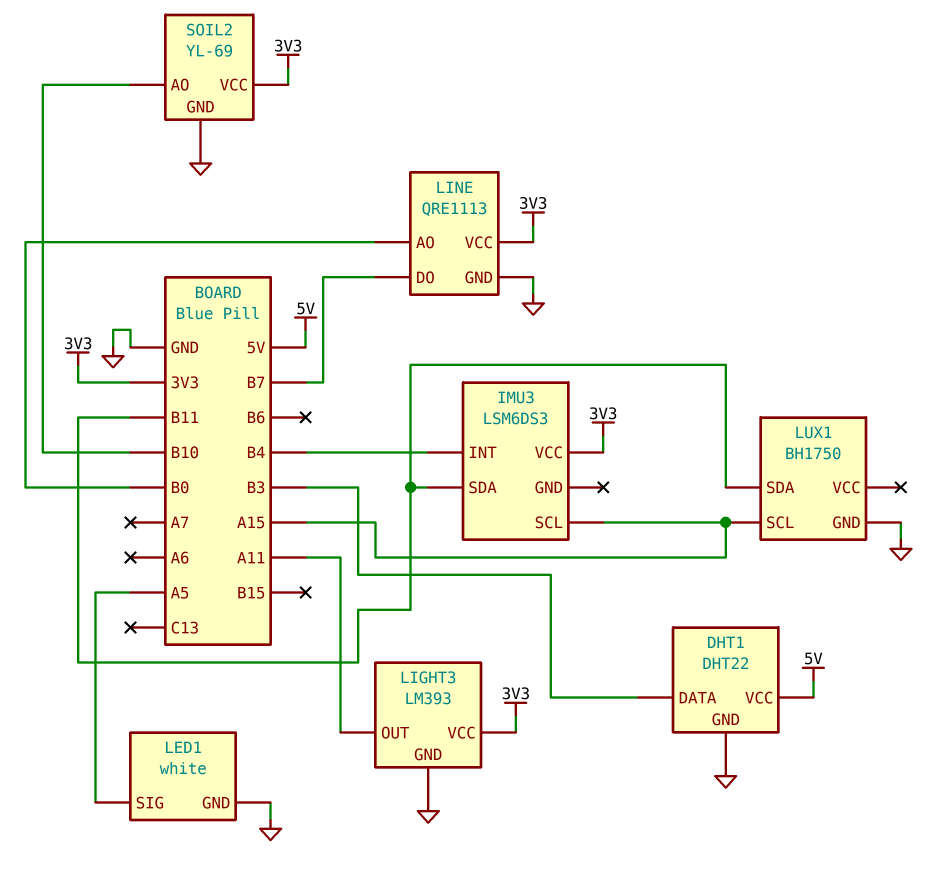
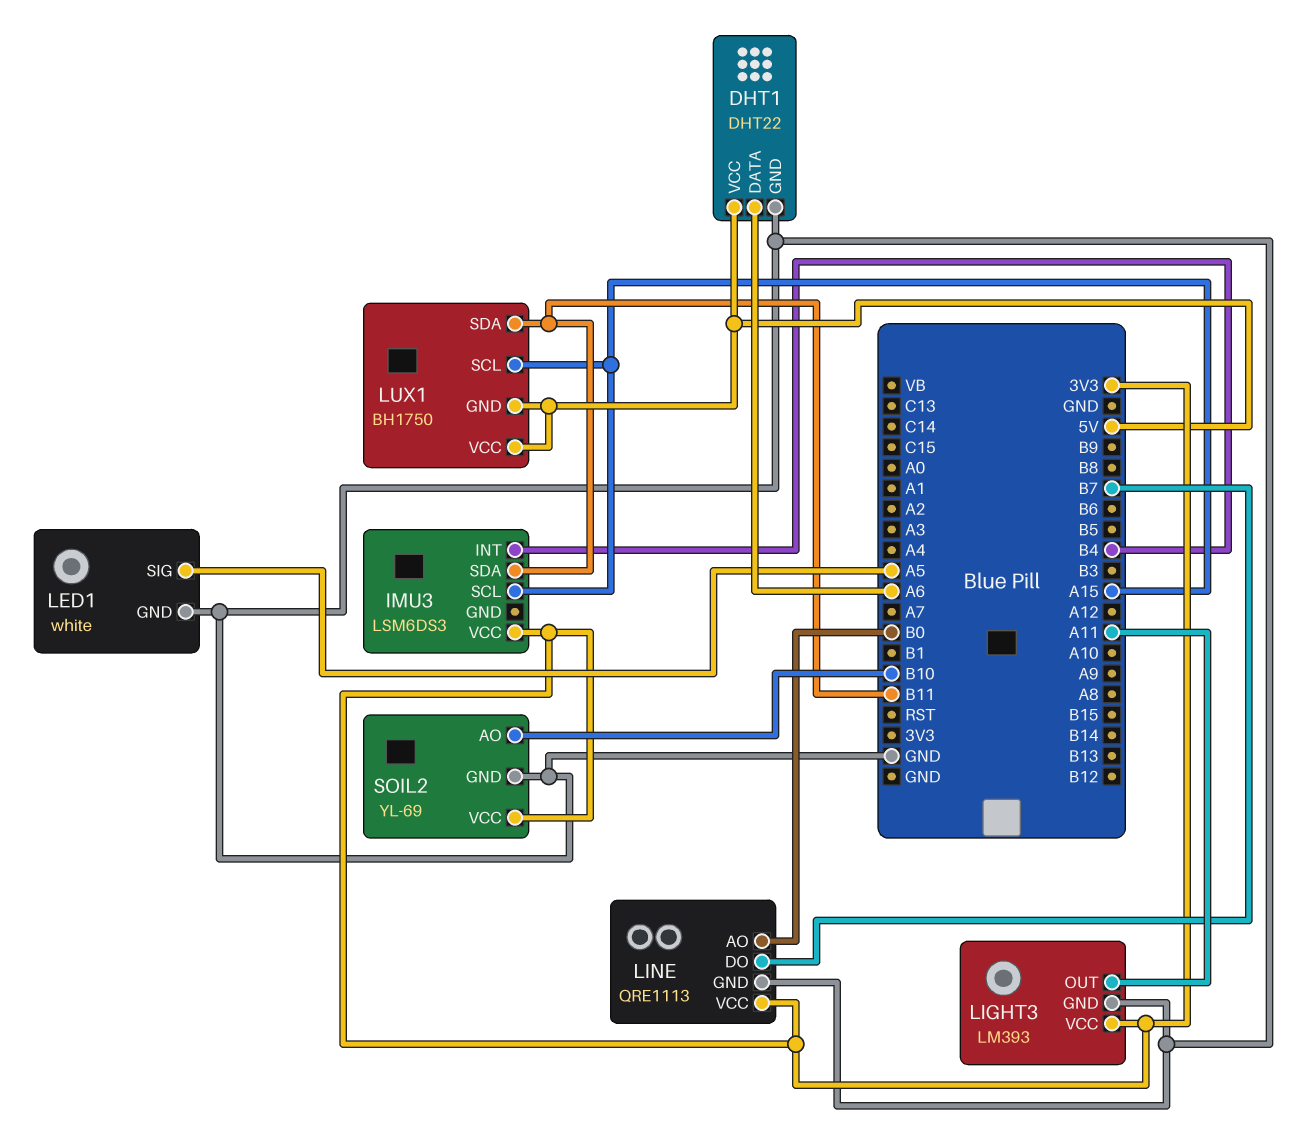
DHT1 pin DATA: B3 -> A6
LUX1 pin GND: GND -> 5V
LUX1 pin VCC: none -> 5V

